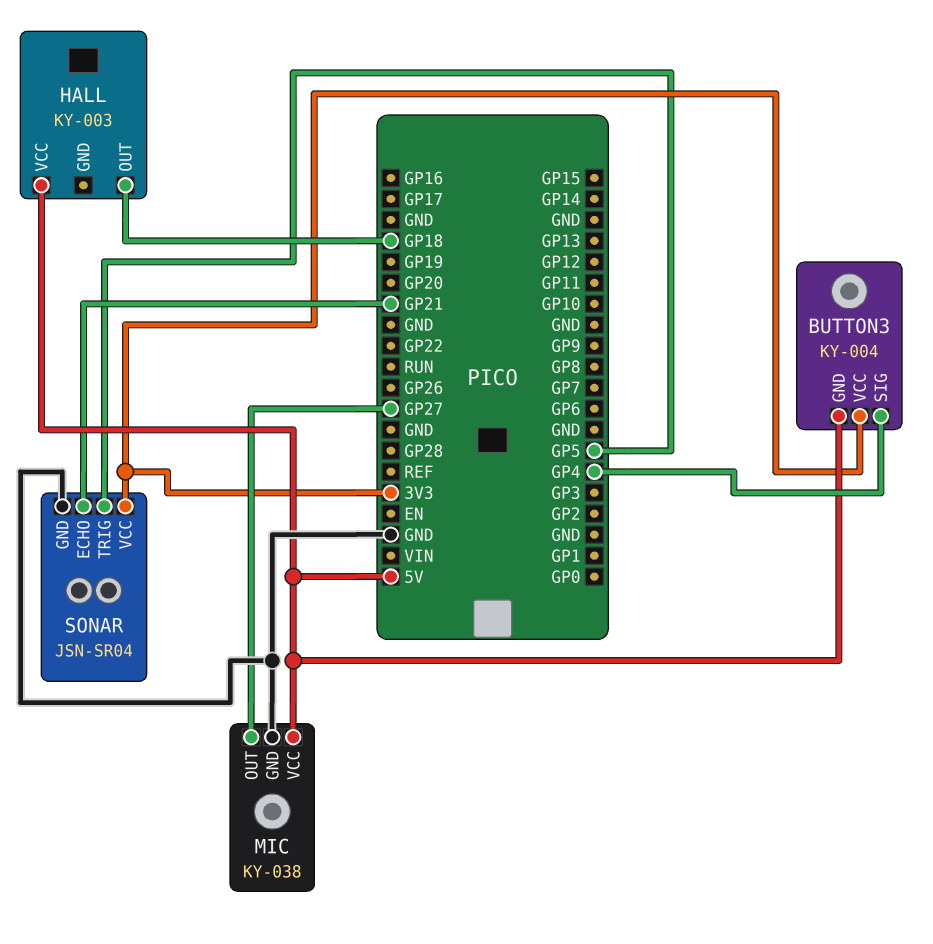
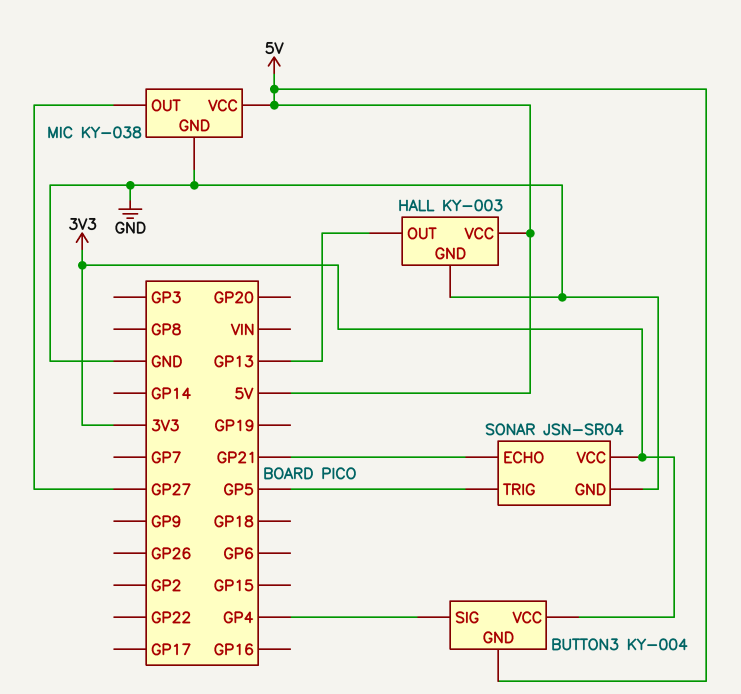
HALL pin GND: none -> GND
HALL pin OUT: GP18 -> GP13

